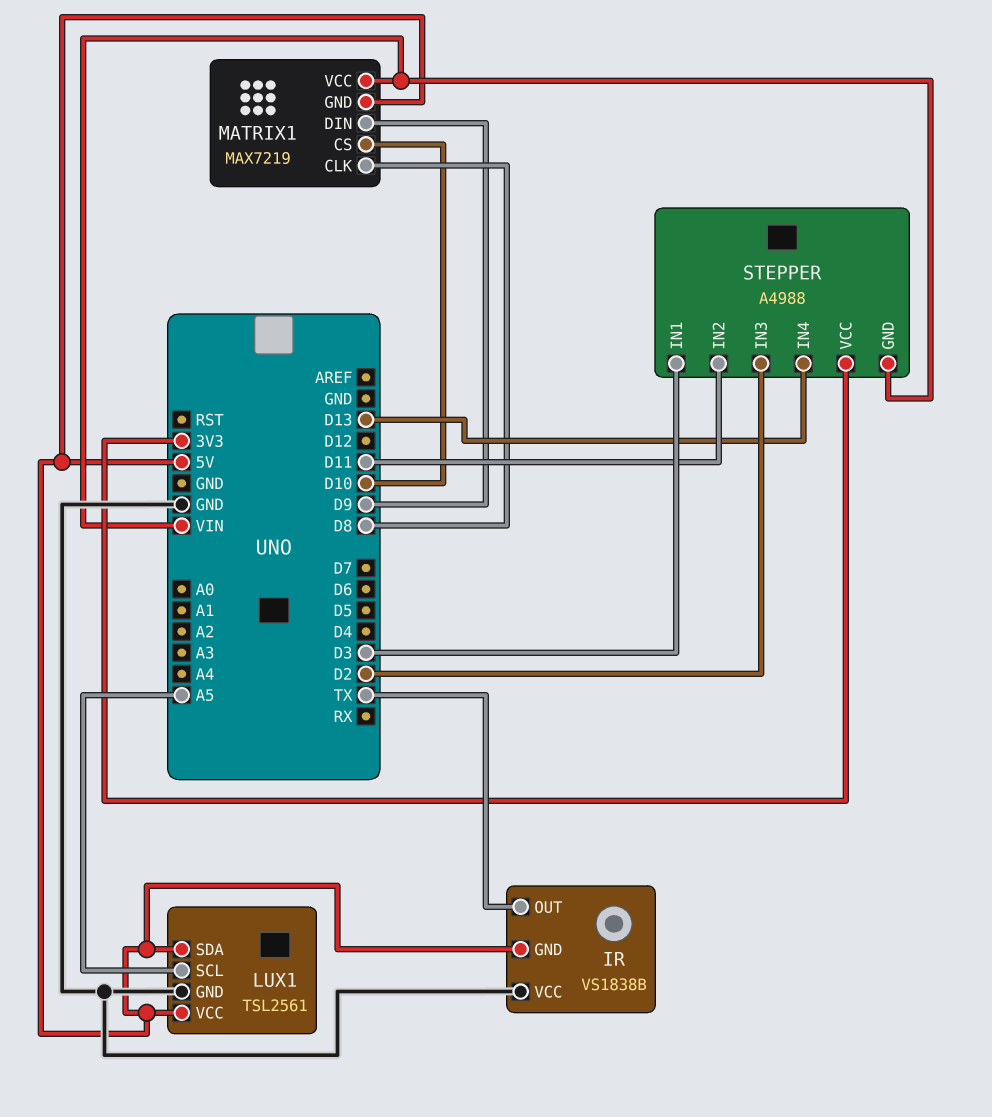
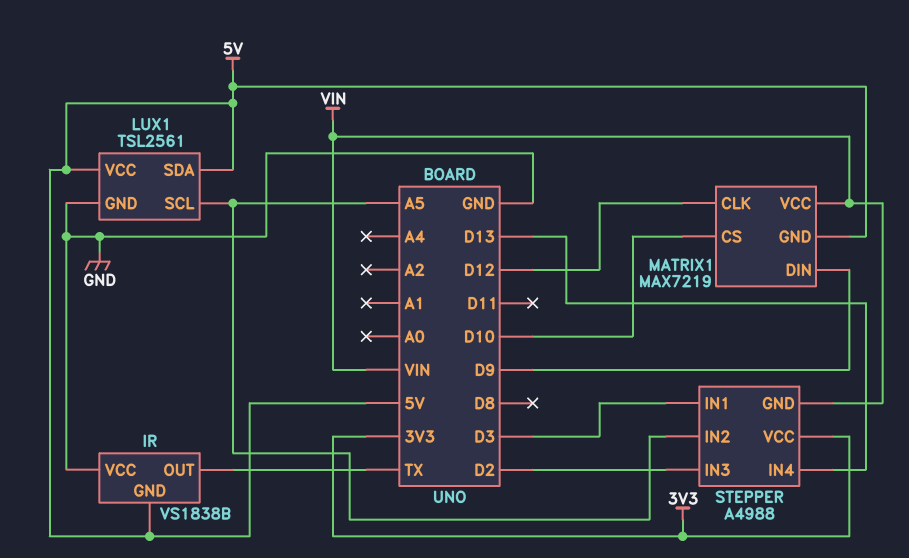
MATRIX1 pin CLK: D8 -> D12
STEPPER pin IN2: D11 -> A5

